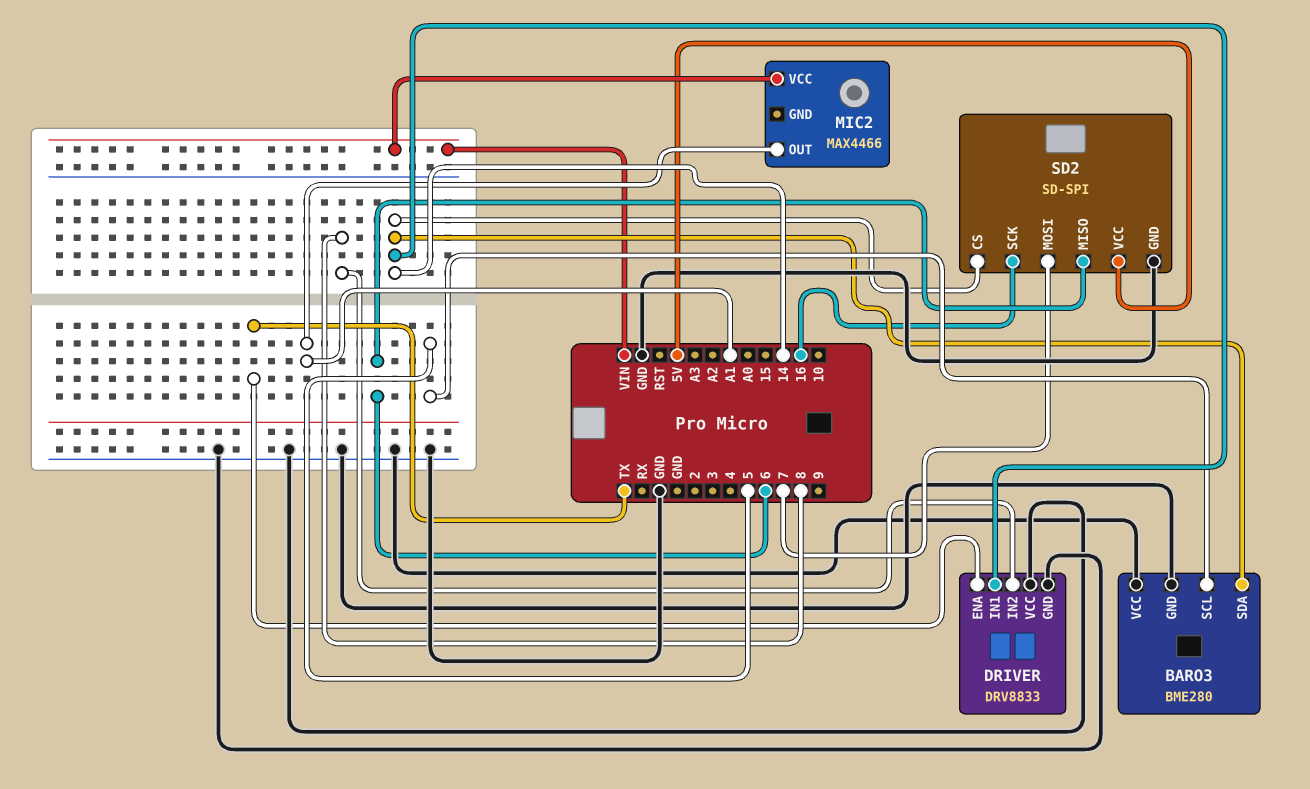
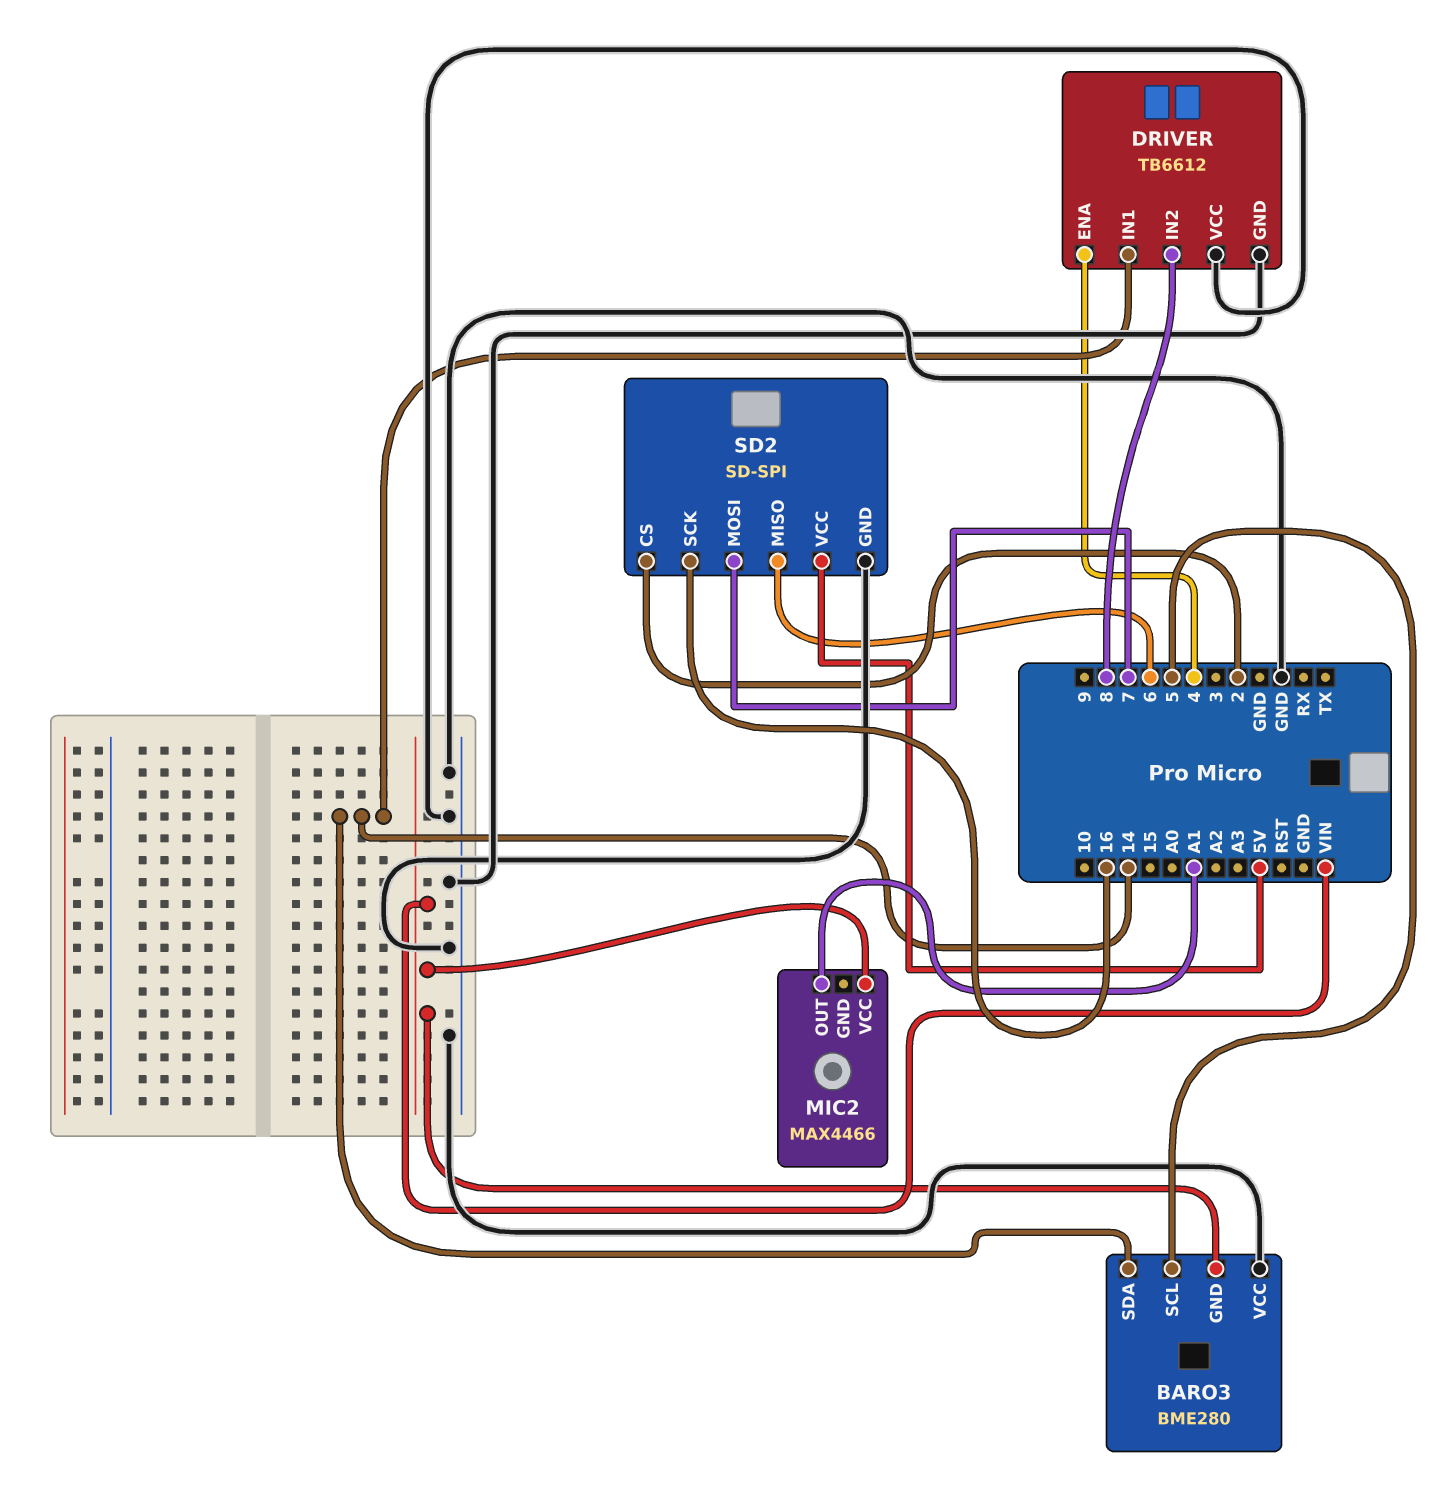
BARO3 pin GND: GND -> VIN
DRIVER: DRV8833 -> TB6612
DRIVER pin ENA: TX -> 4
SD2 pin CS: 14 -> 2

